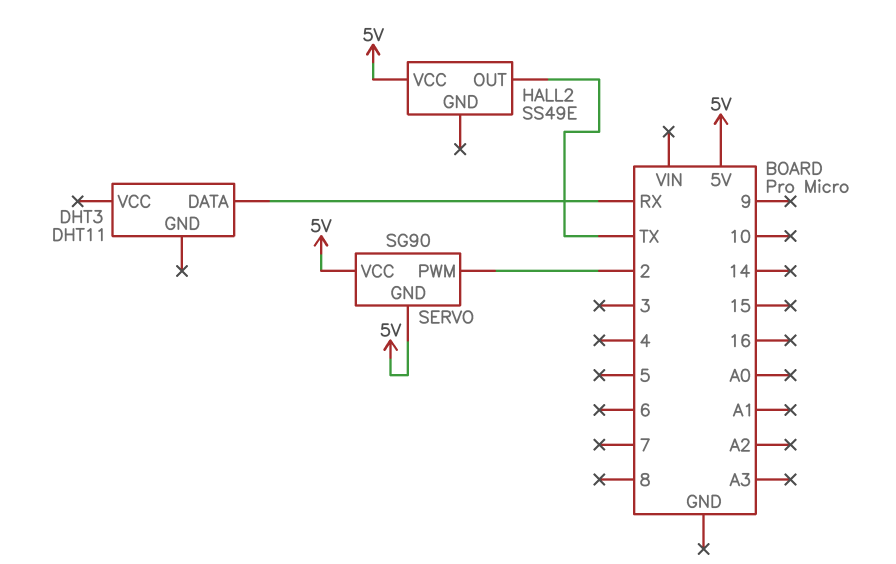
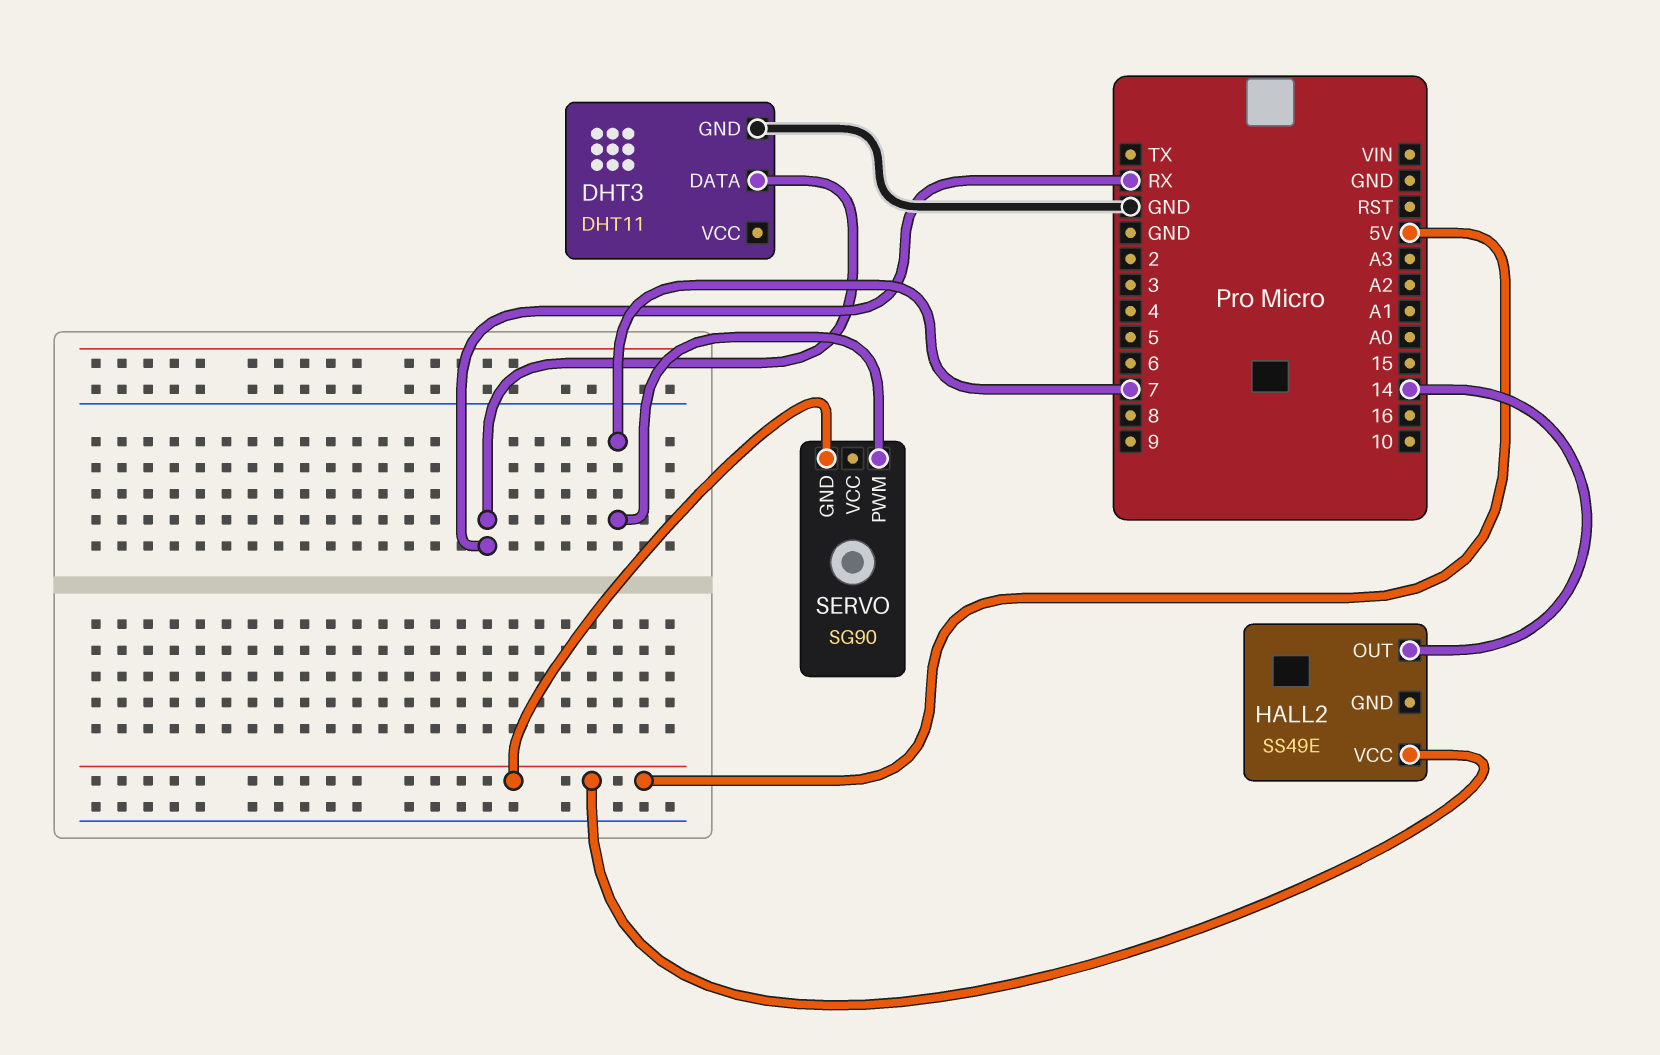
DHT3 pin GND: none -> GND
HALL2 pin OUT: TX -> 14
SERVO pin PWM: 2 -> 7
SERVO pin VCC: 5V -> none

